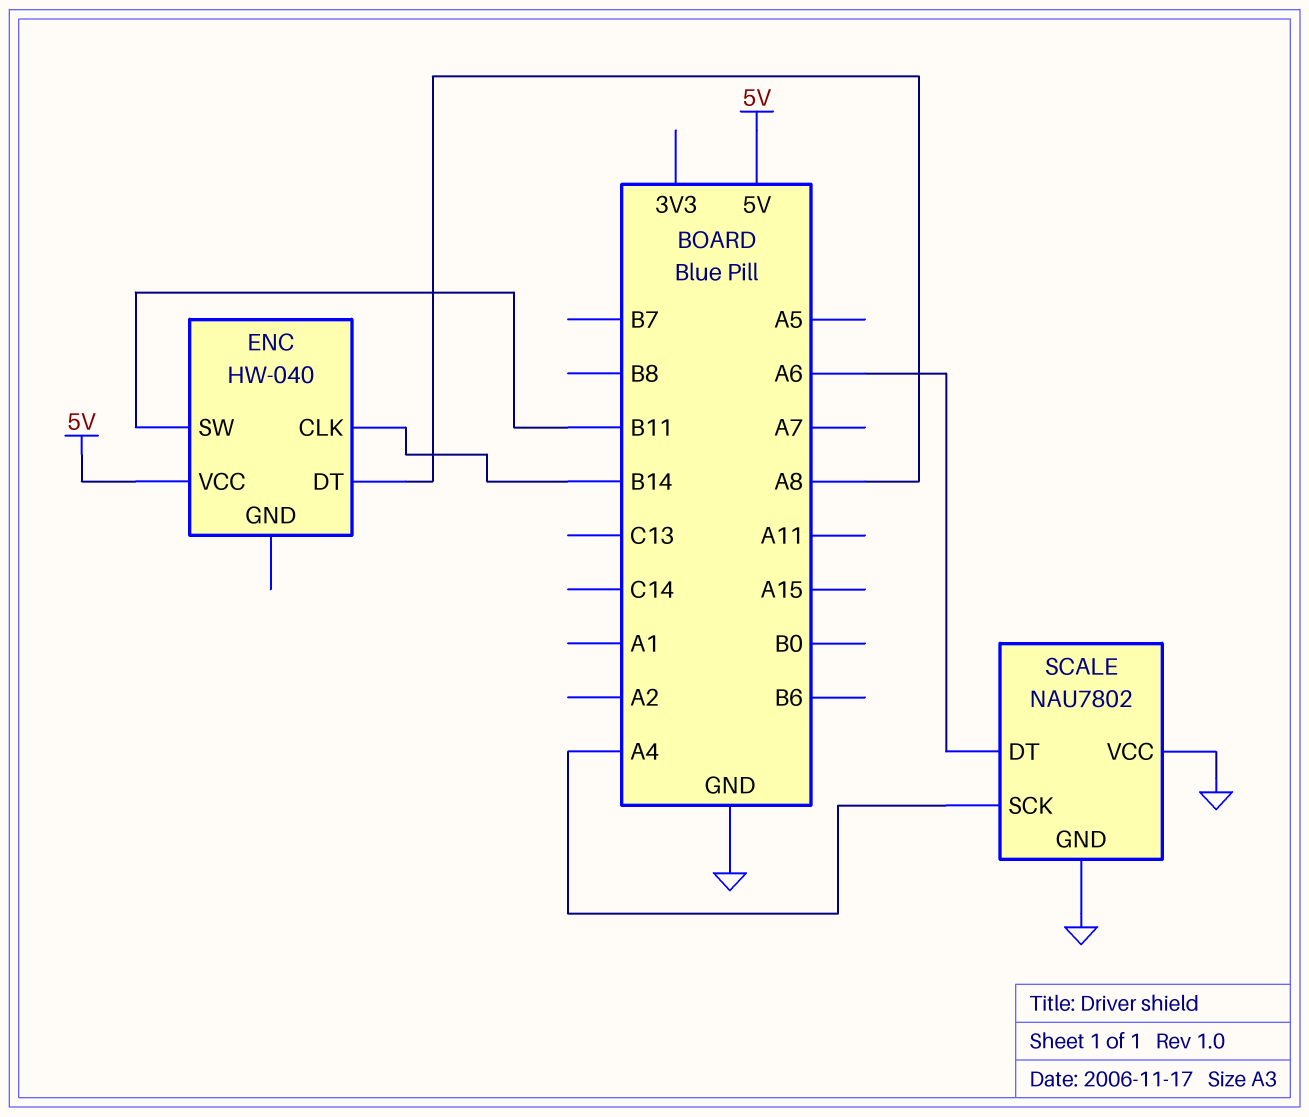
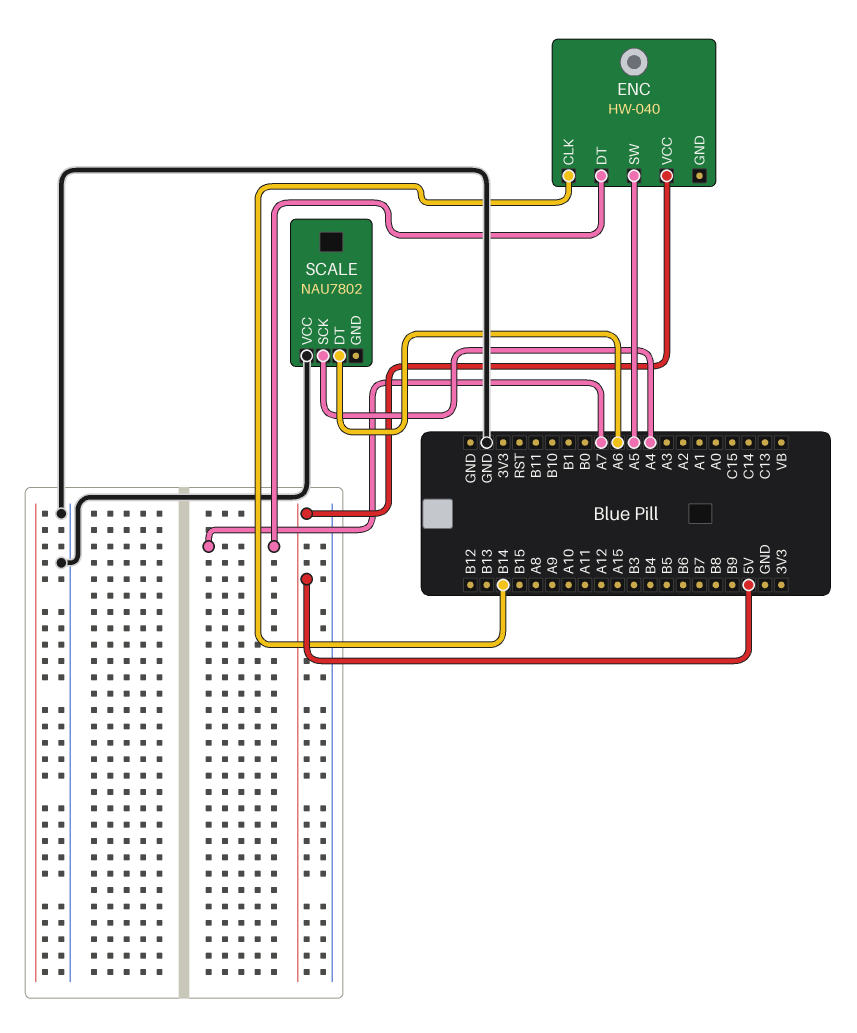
ENC pin DT: A8 -> A7
ENC pin SW: B11 -> A5
SCALE pin GND: GND -> none

